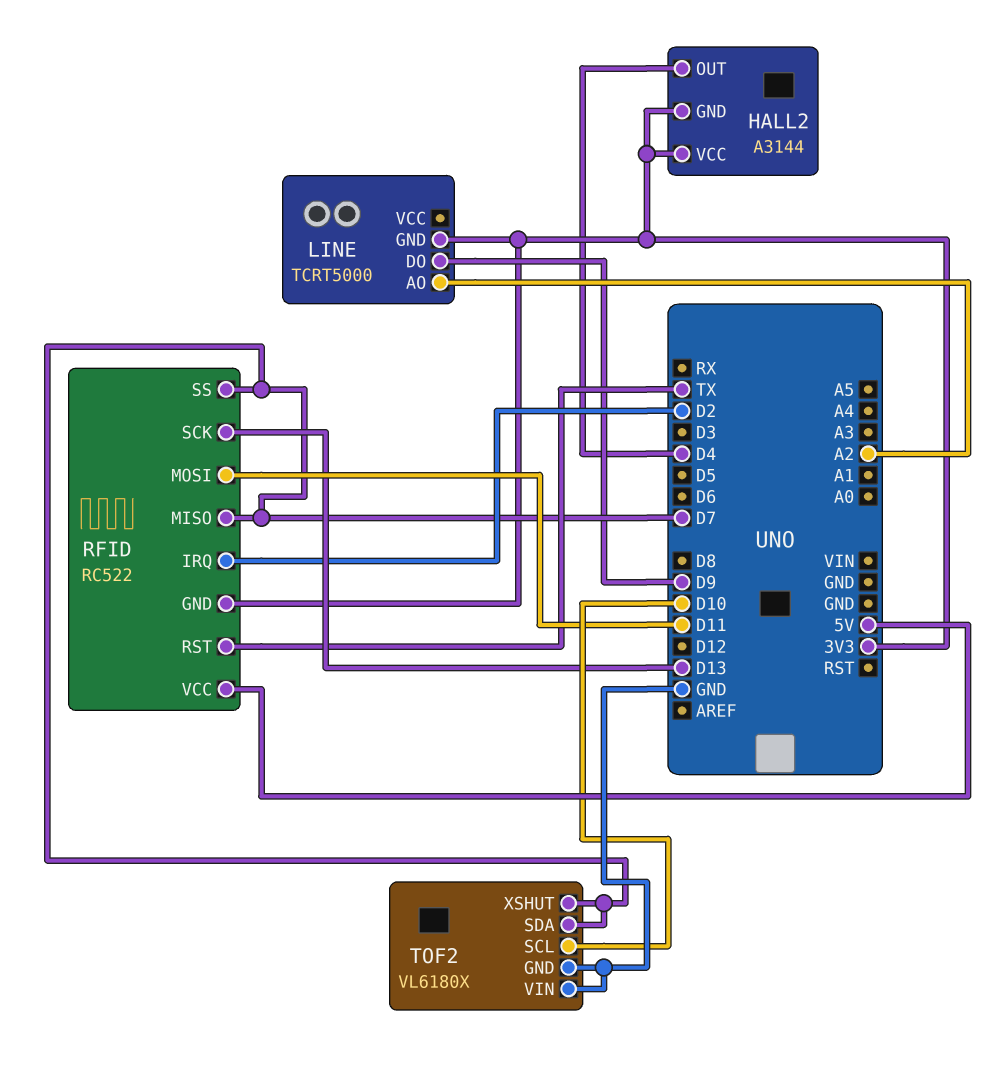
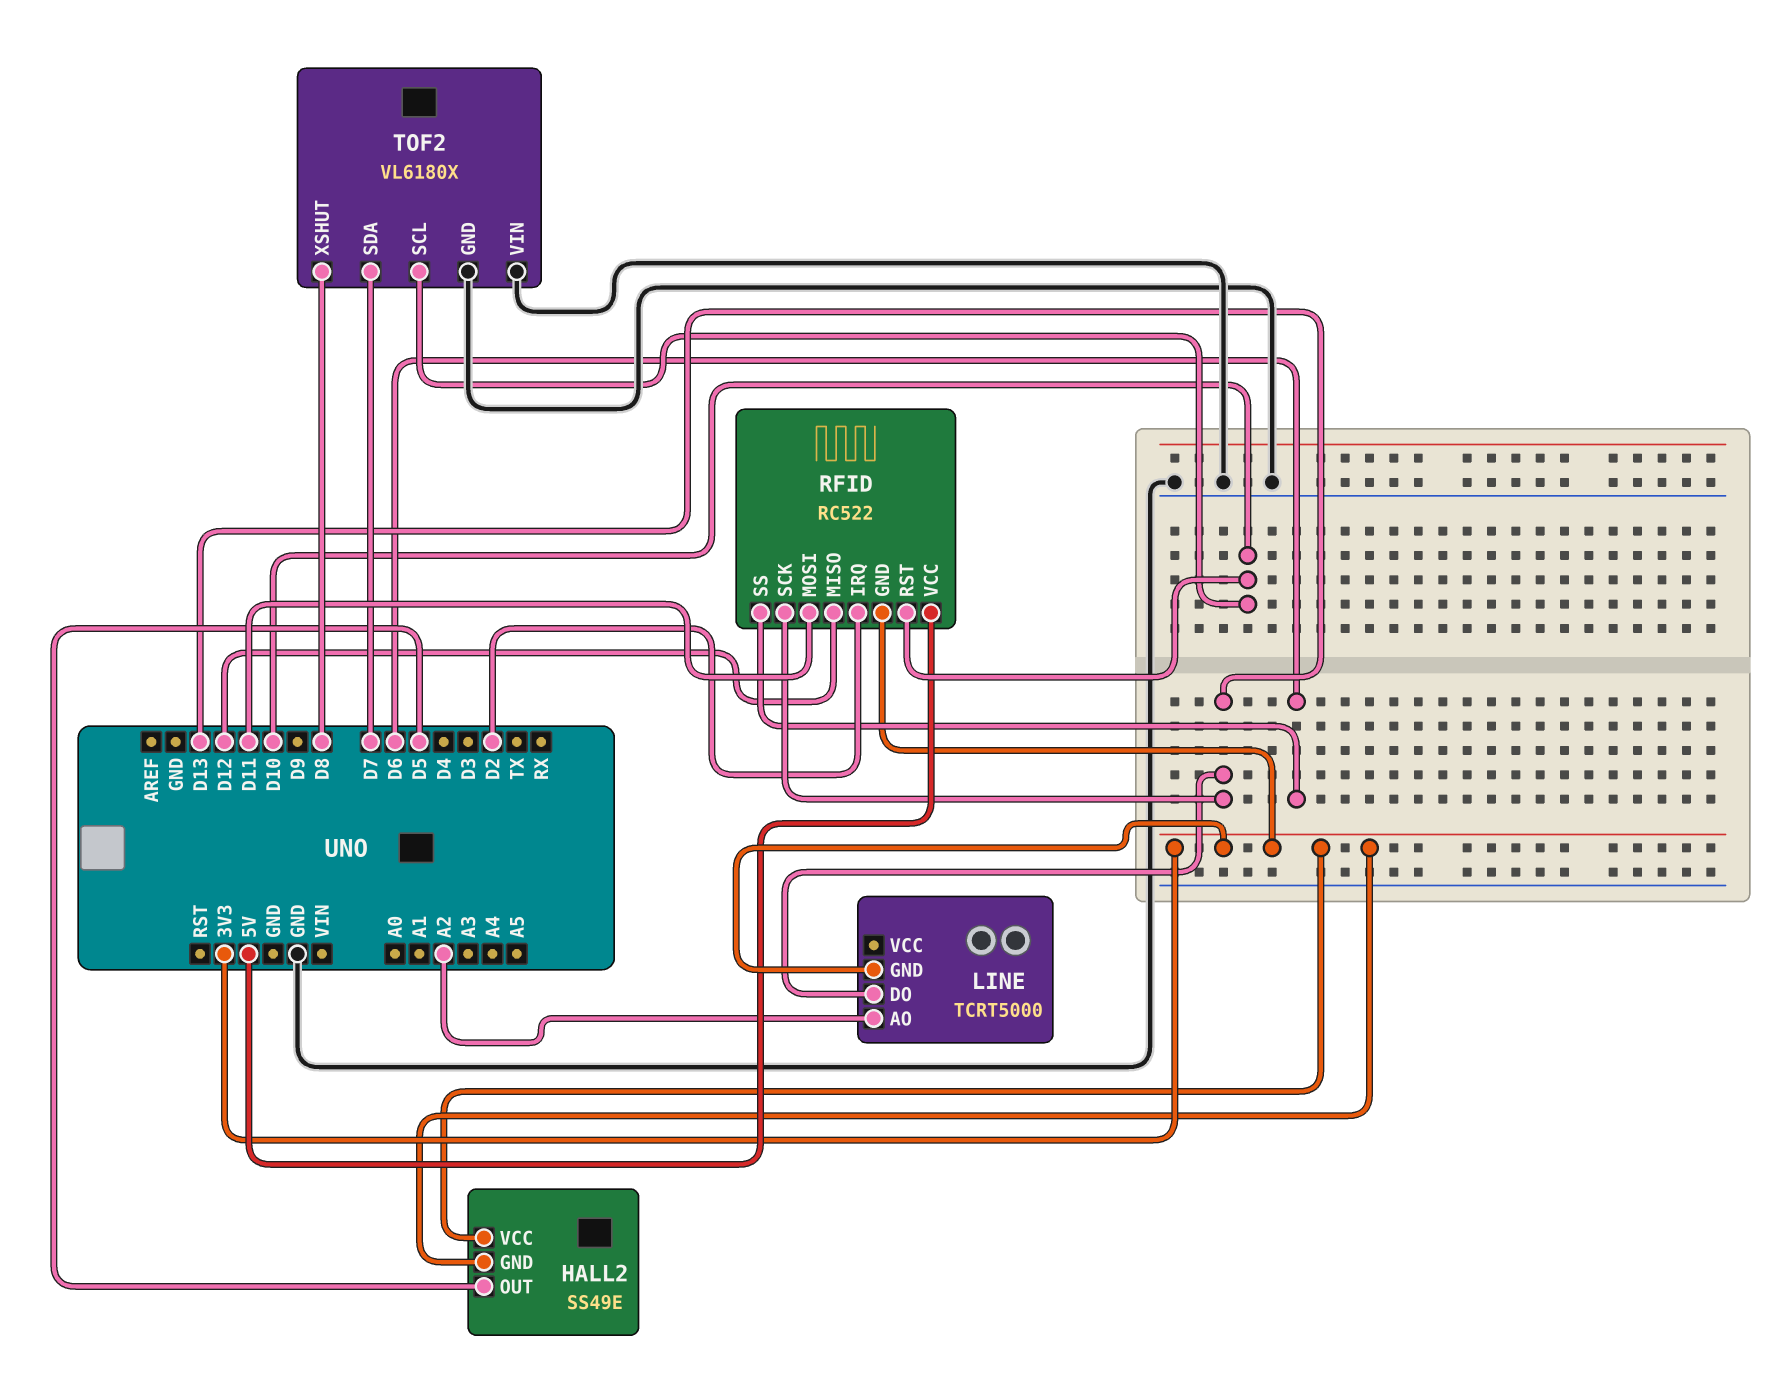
HALL2: A3144 -> SS49E
HALL2 pin OUT: D4 -> D5
LINE pin DO: D9 -> D13
RFID pin MISO: D7 -> D12
RFID pin RST: TX -> D10
RFID pin SS: D7 -> D6
TOF2 pin XSHUT: D7 -> D8

